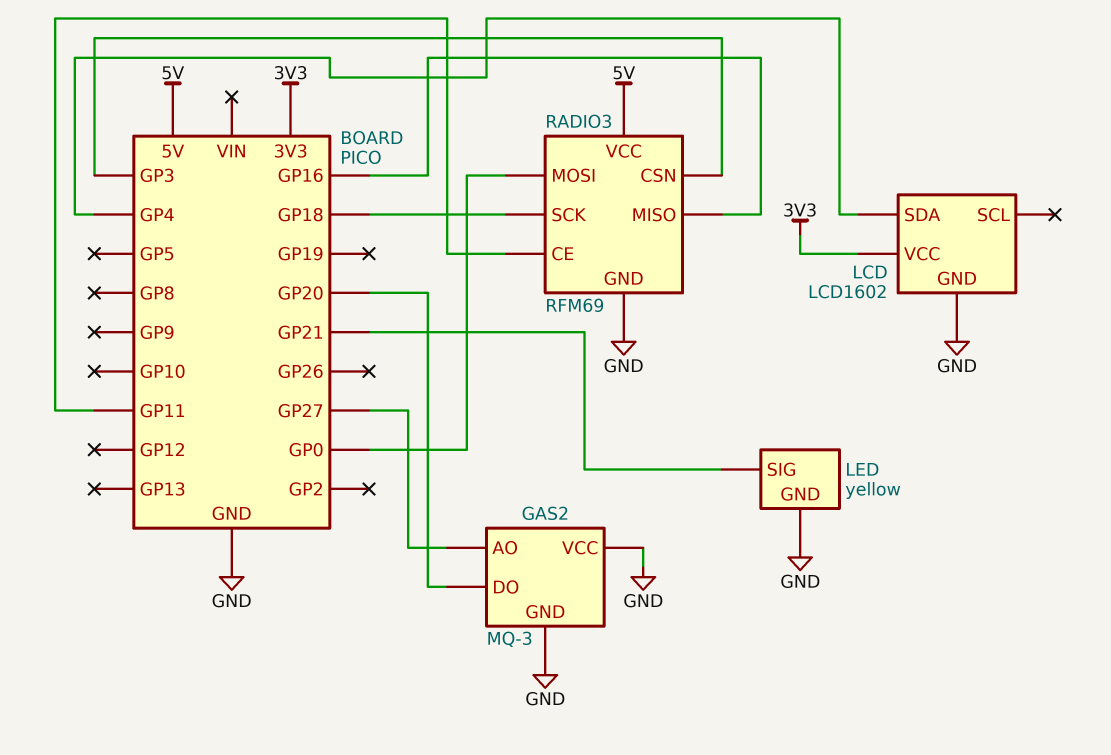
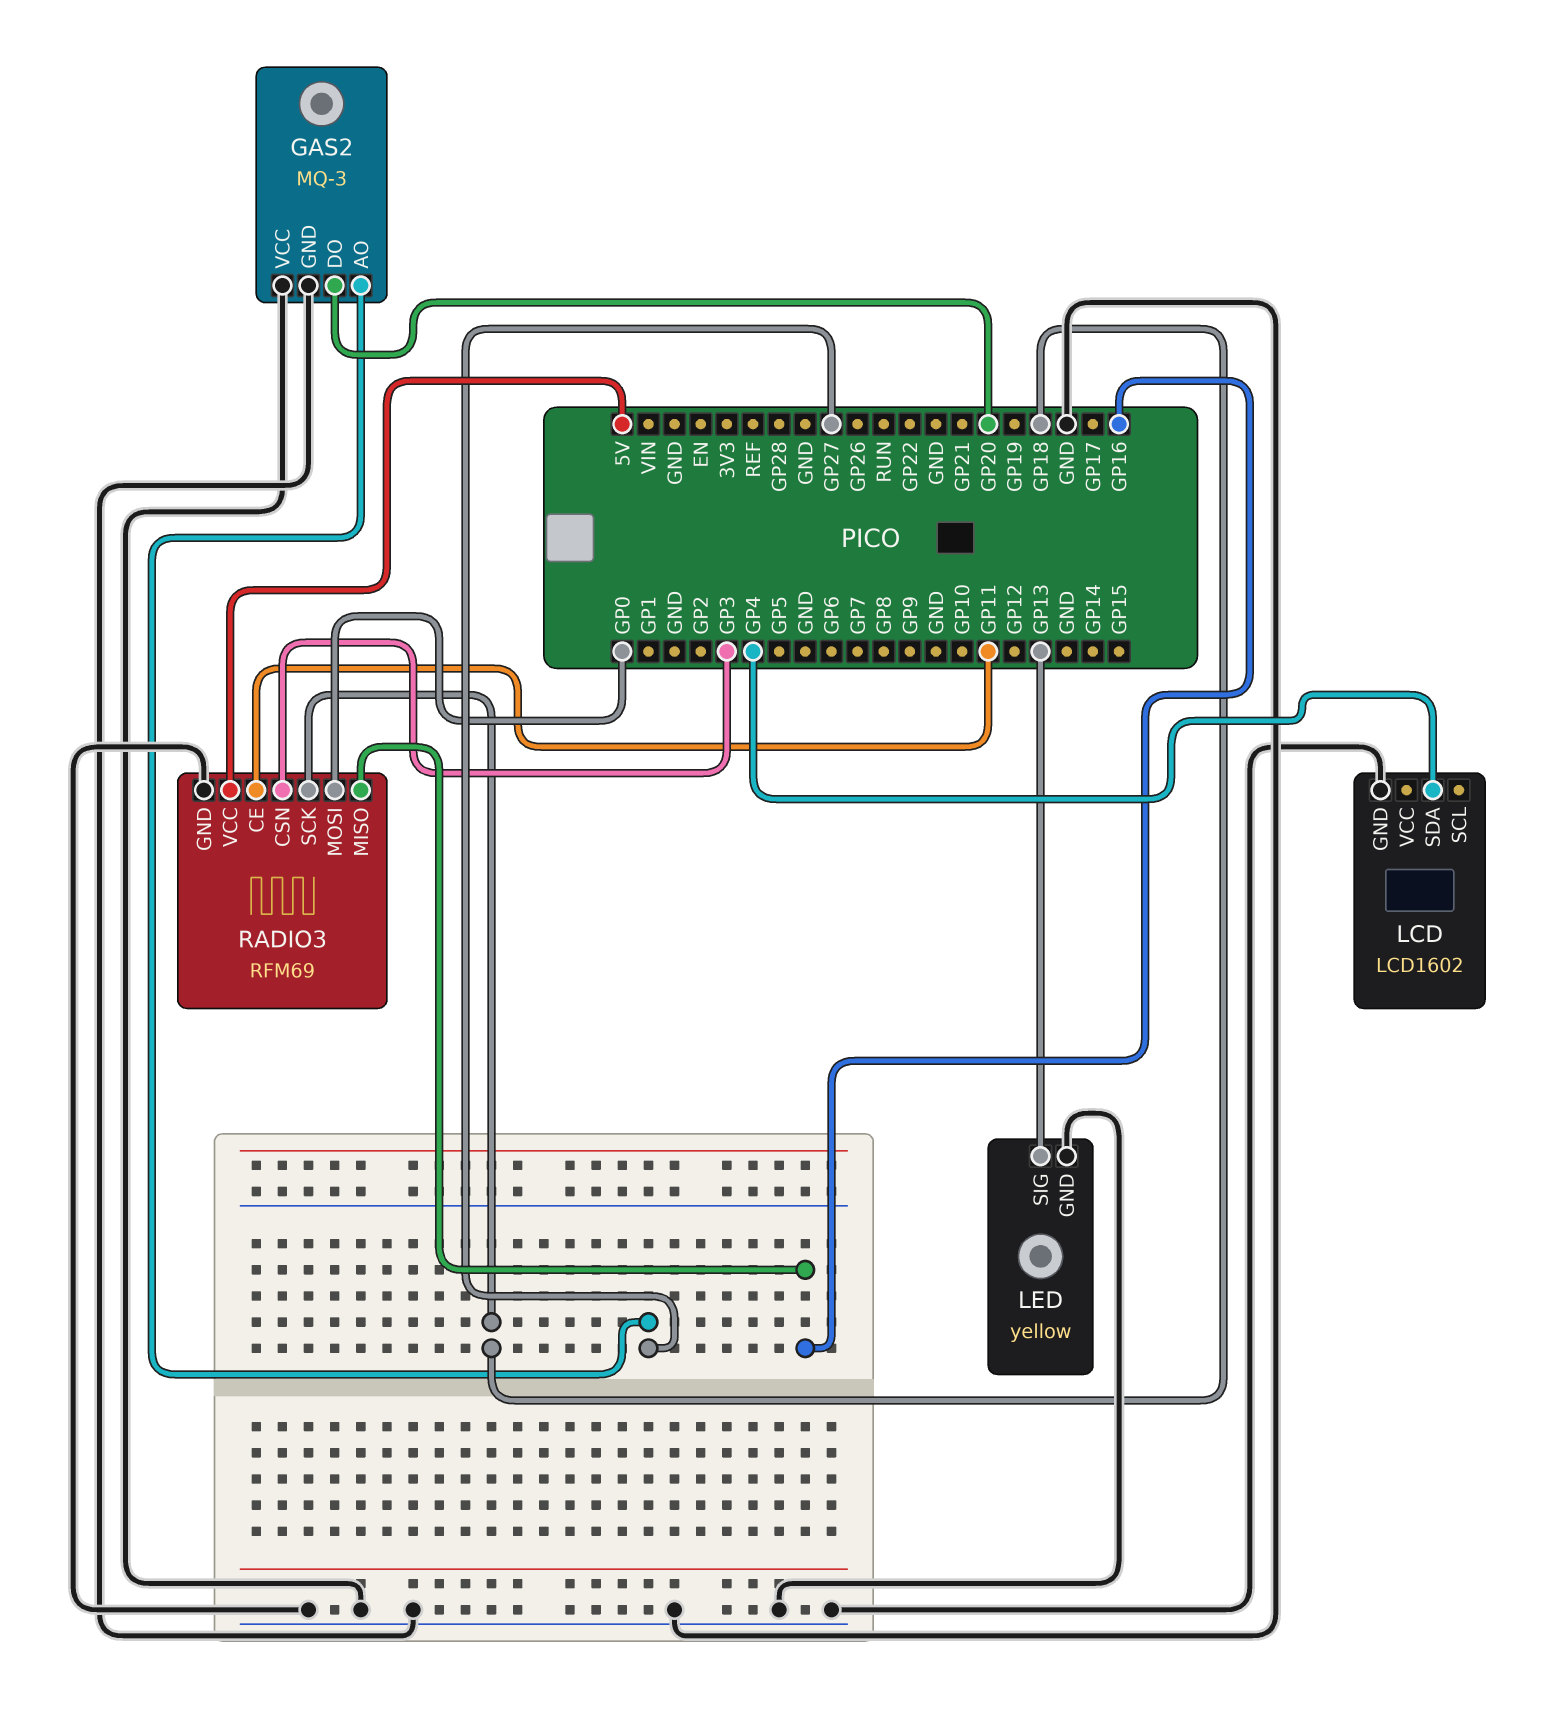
LCD pin VCC: 3V3 -> none
LED pin SIG: GP21 -> GP13

